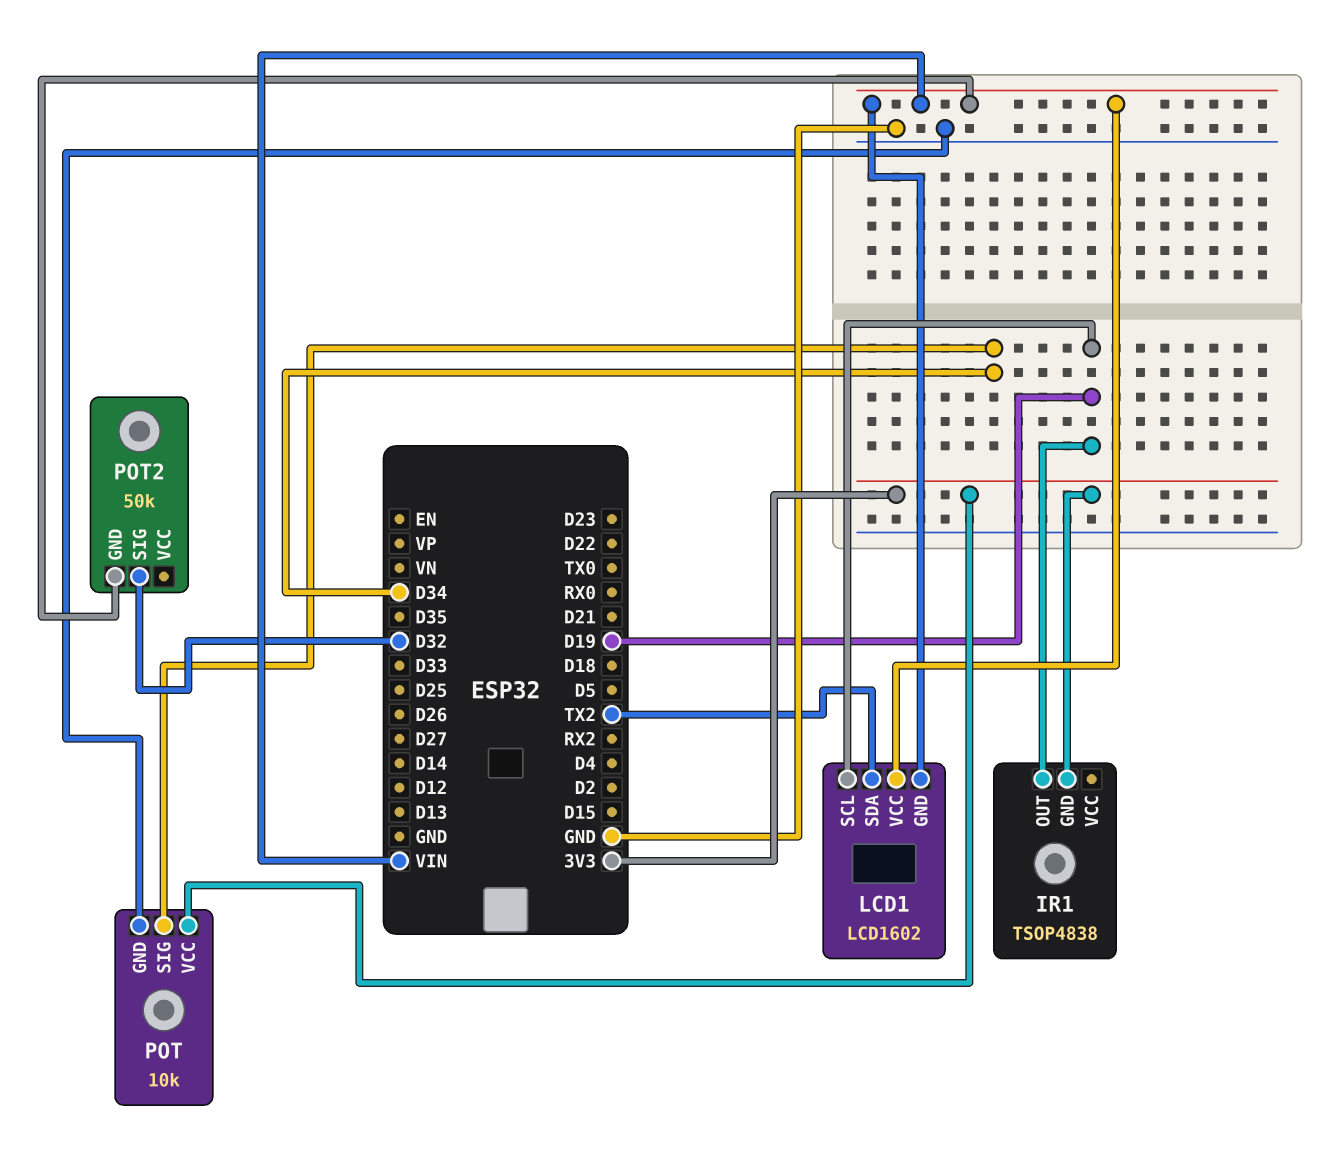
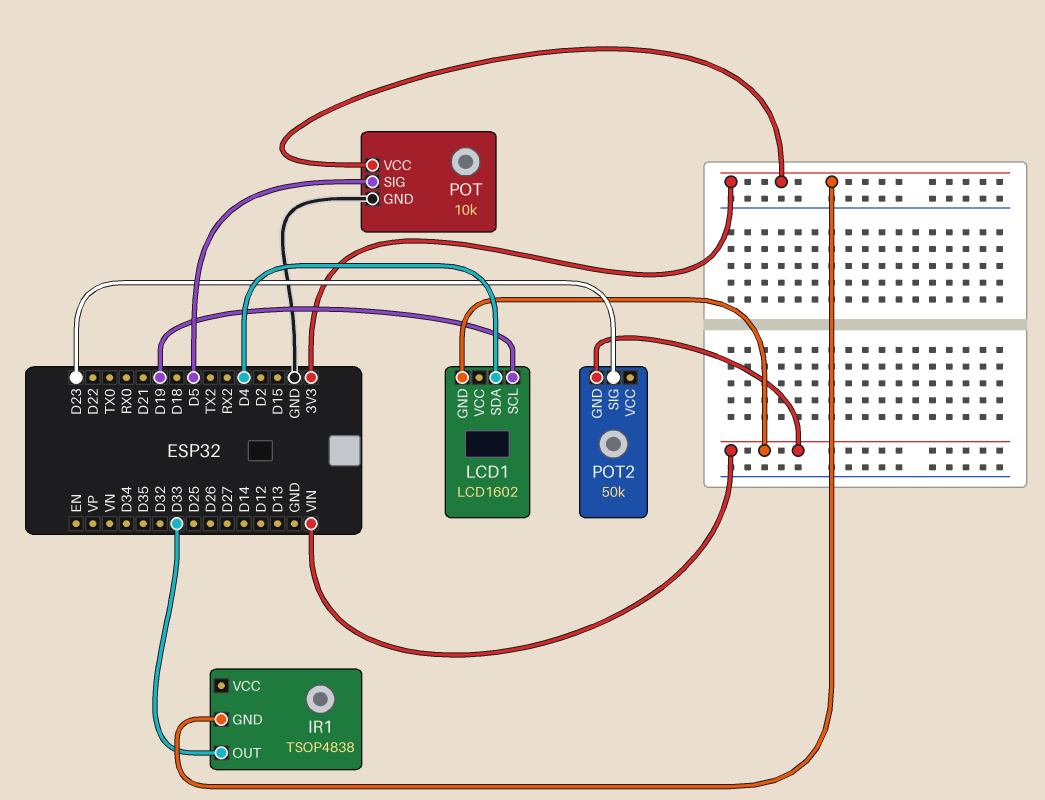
IR1 pin OUT: D19 -> D33
LCD1 pin SDA: TX2 -> D4
LCD1 pin VCC: VIN -> none
POT pin SIG: D34 -> D5
POT2 pin SIG: D32 -> D23

